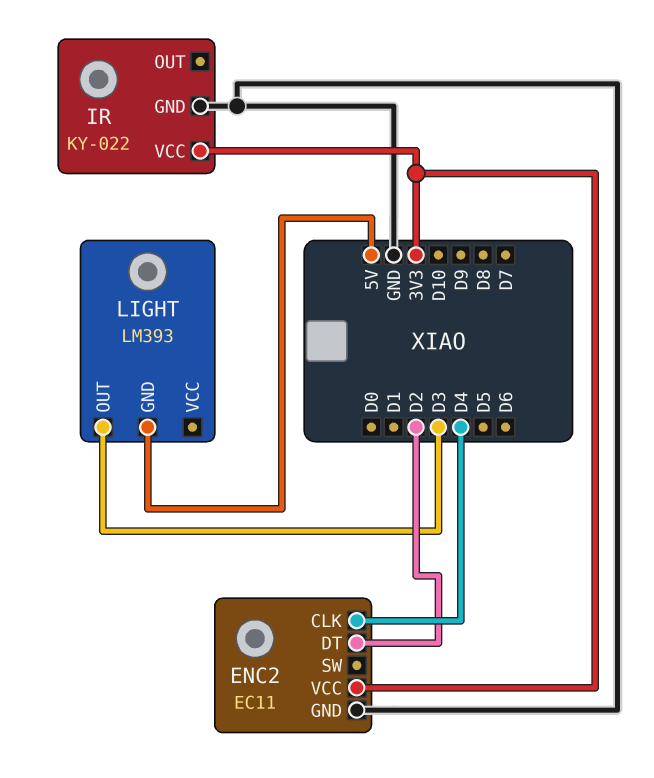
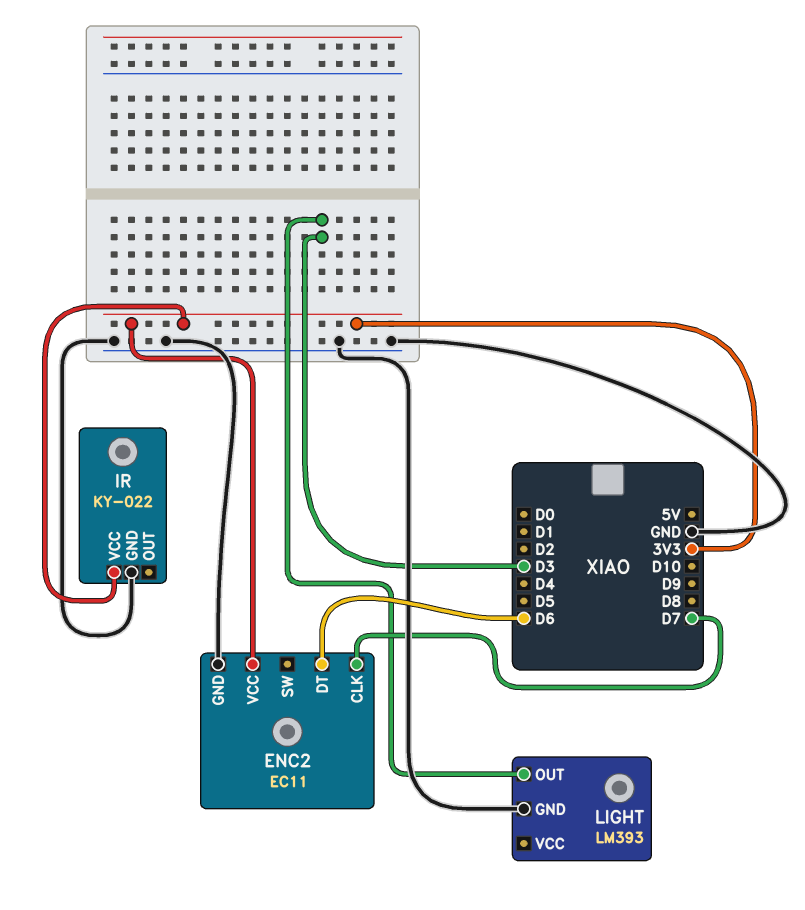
ENC2 pin CLK: D4 -> D7
ENC2 pin DT: D2 -> D6
LIGHT pin GND: 5V -> GND

